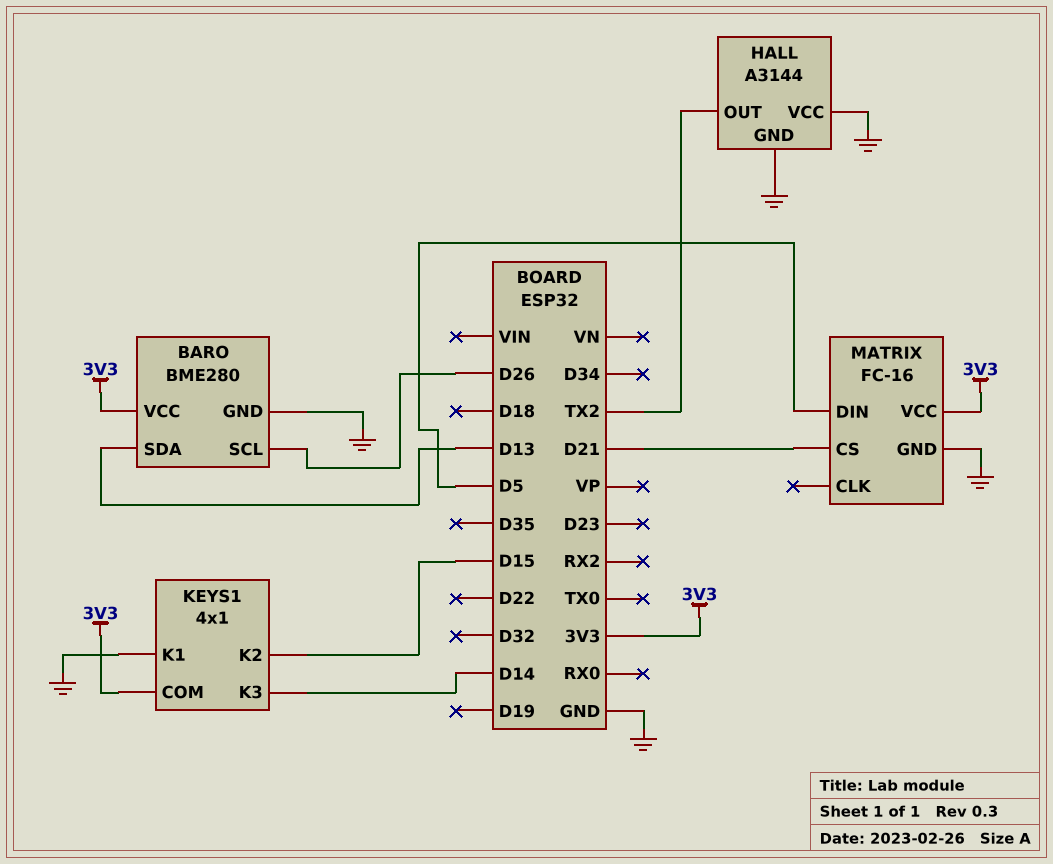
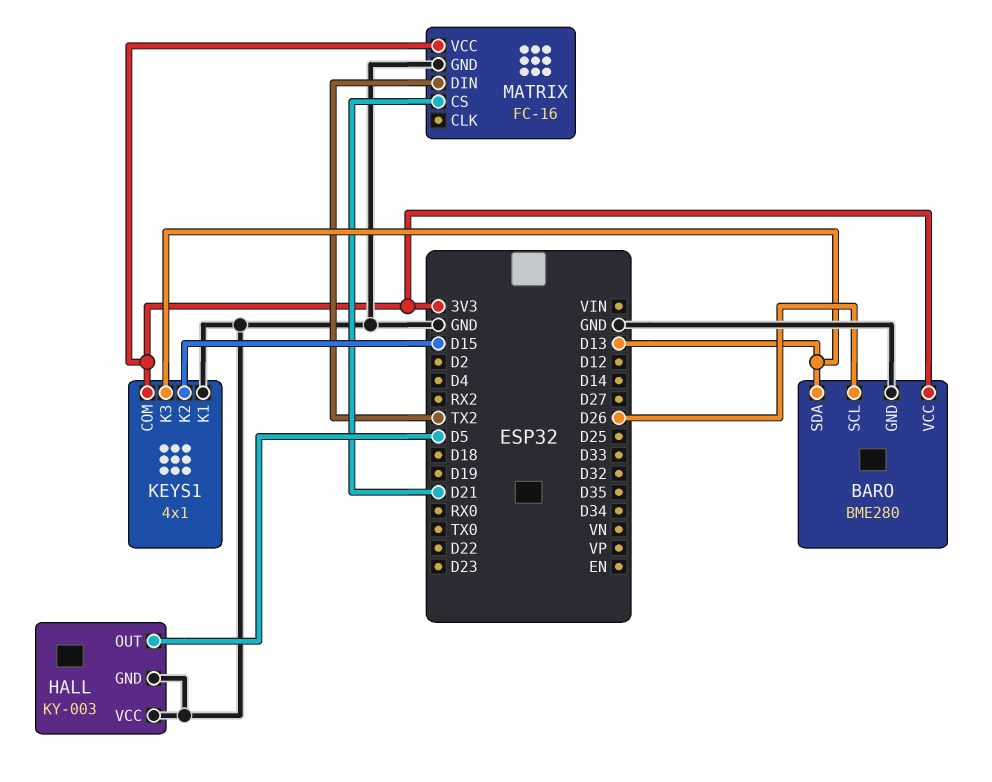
HALL: A3144 -> KY-003
HALL pin OUT: TX2 -> D5
KEYS1 pin K3: D14 -> D13
MATRIX pin DIN: D5 -> TX2

